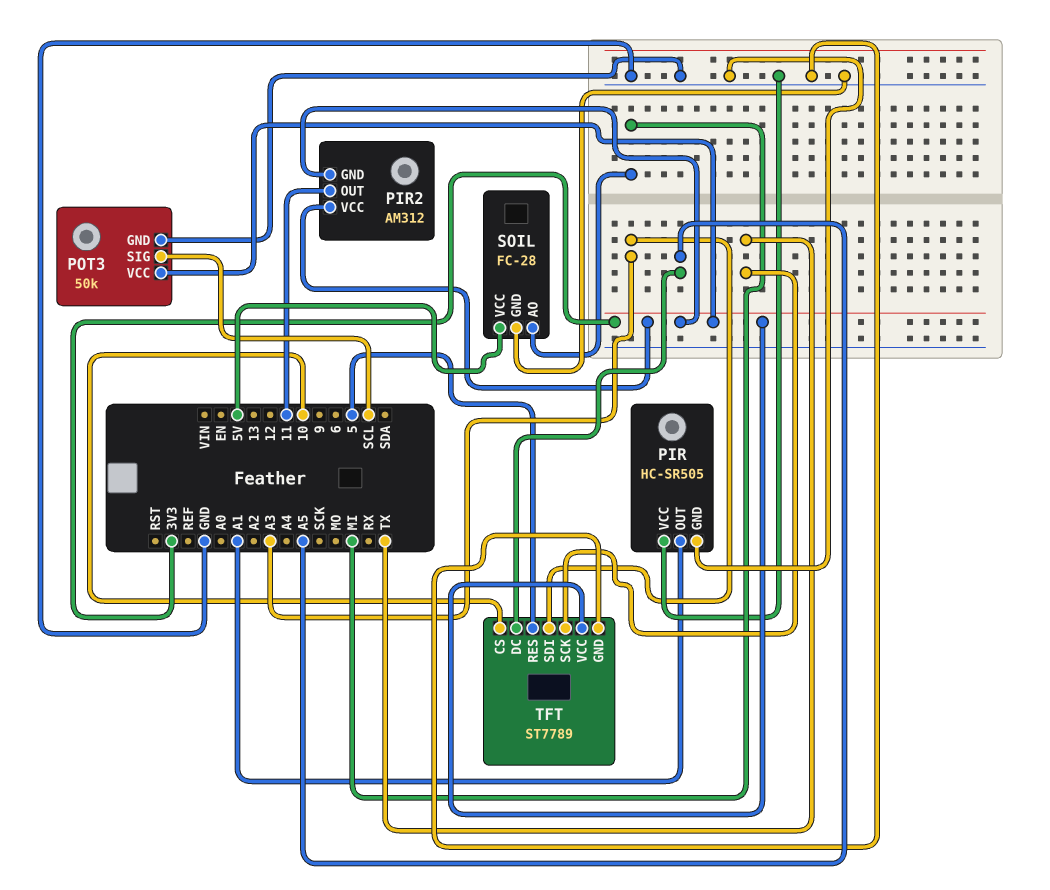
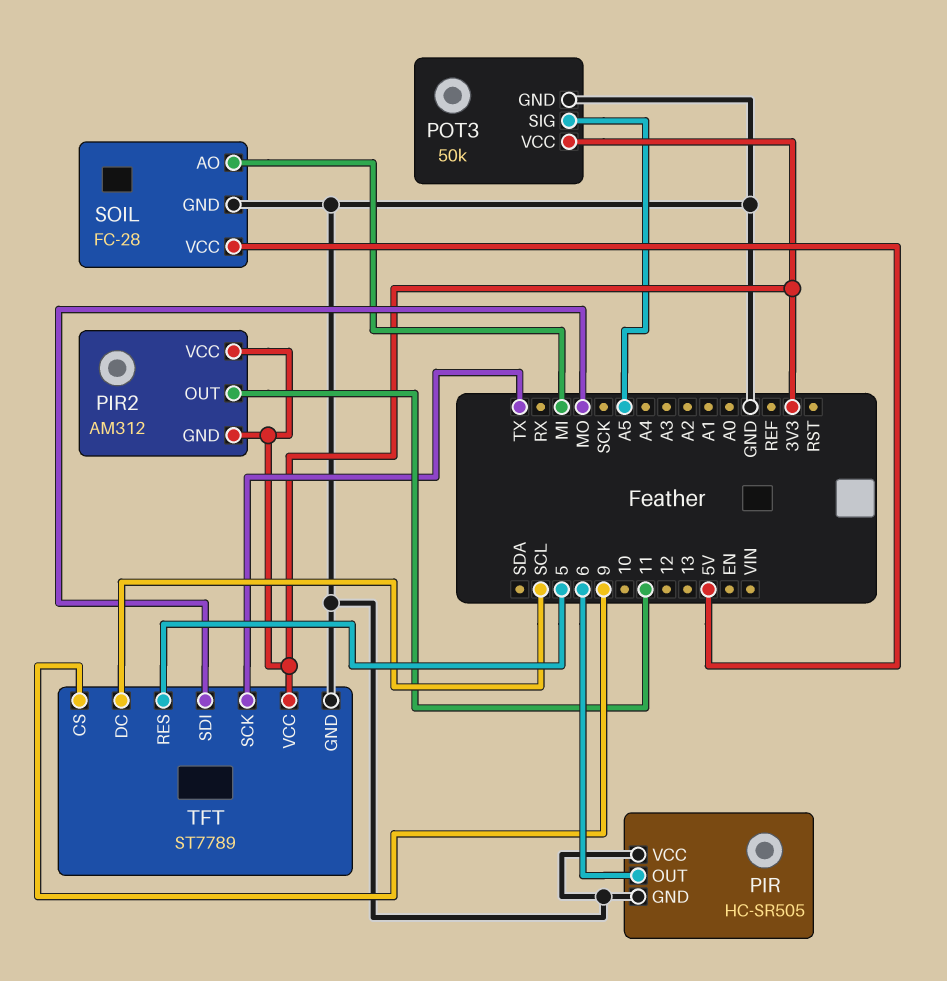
PIR pin OUT: A1 -> 6
POT3 pin SIG: SCL -> A5
TFT pin CS: 10 -> 9
TFT pin DC: A5 -> SCL
TFT pin SDI: A3 -> MO

